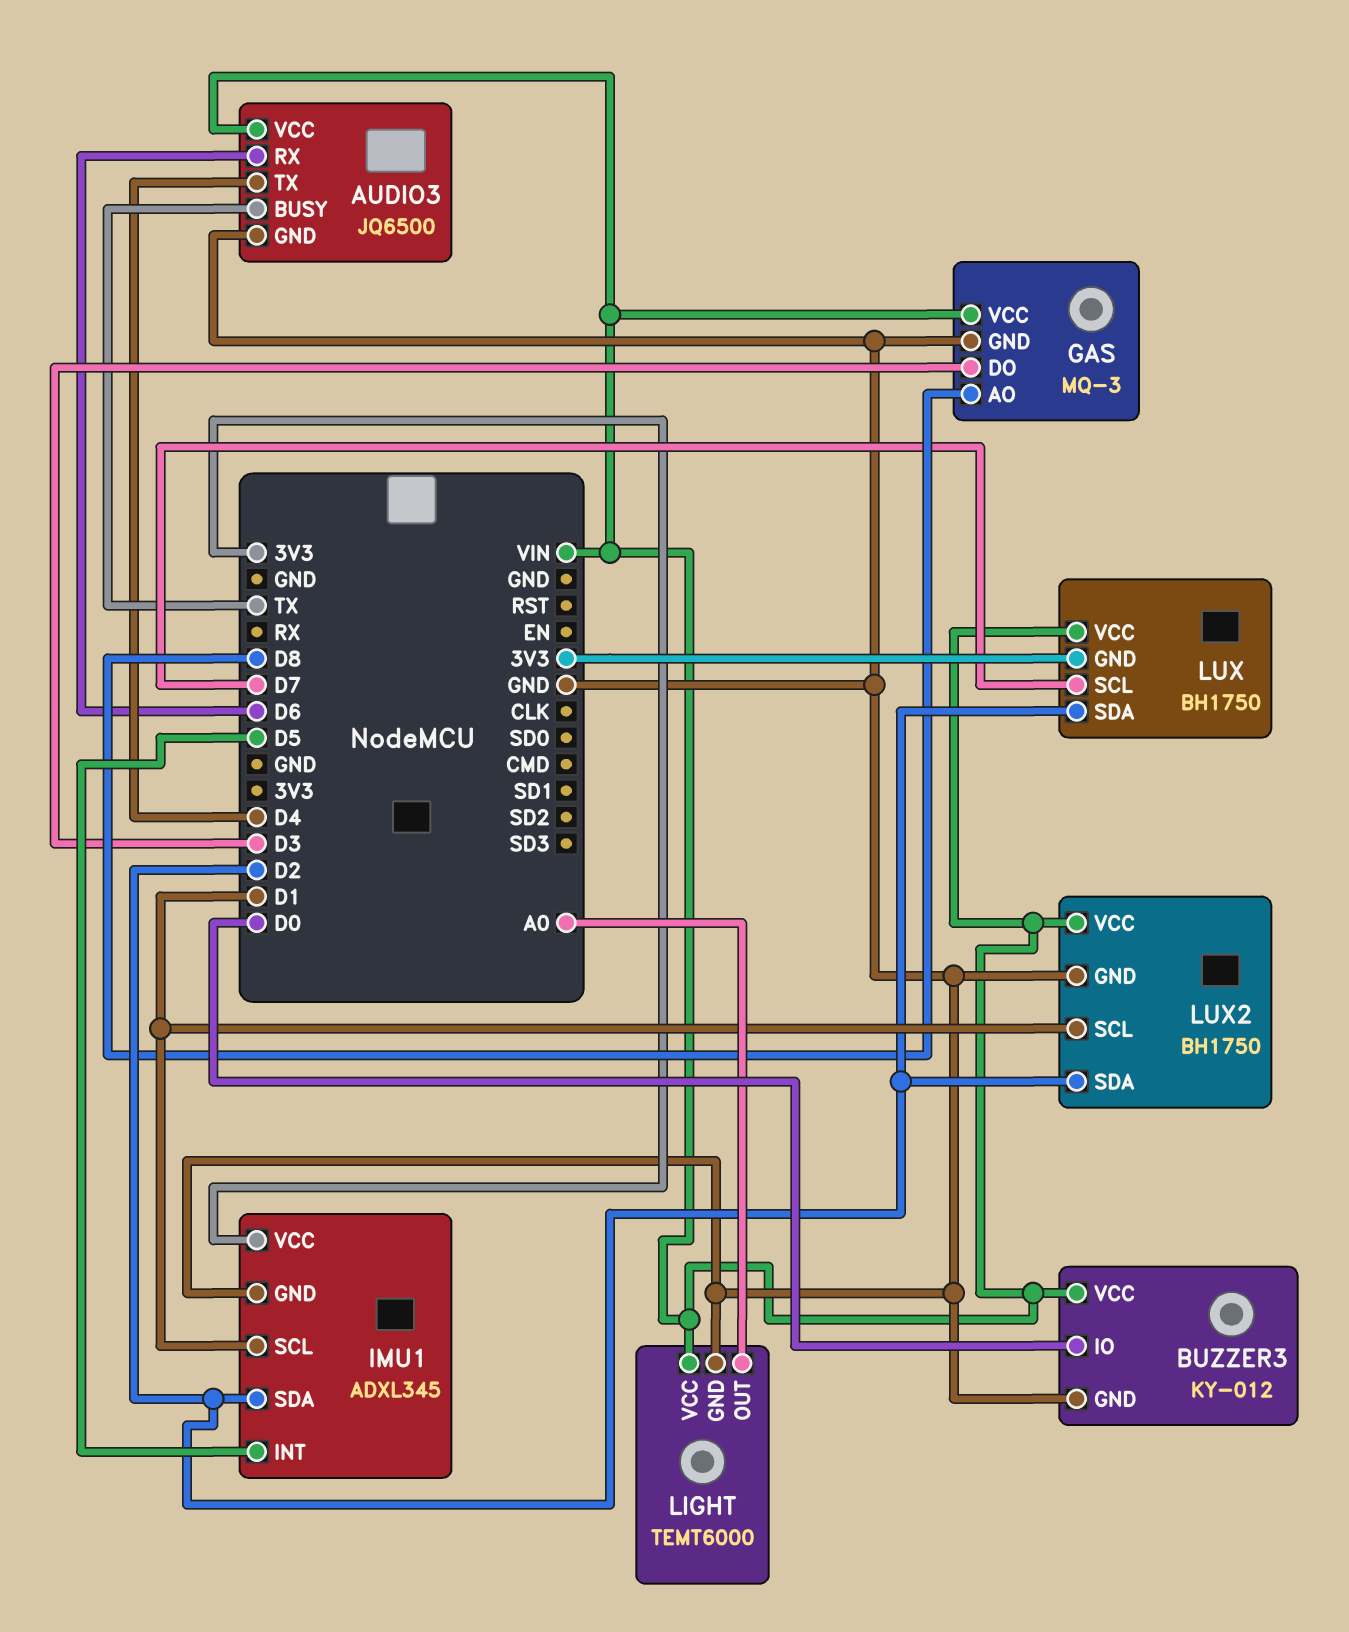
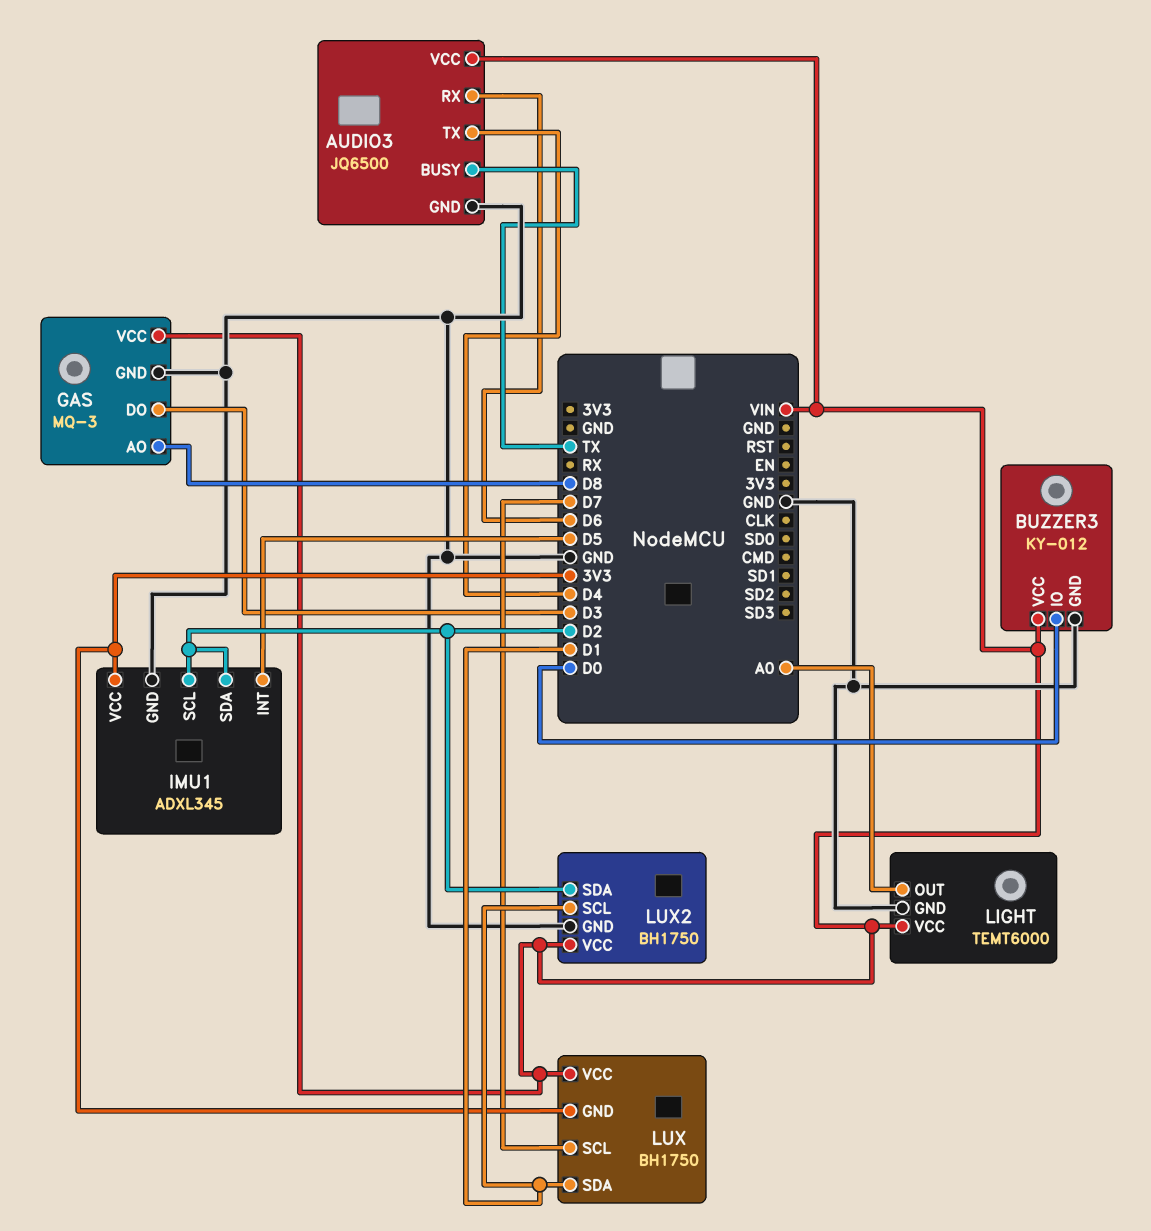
IMU1 pin SCL: D1 -> D2
LUX pin SDA: D2 -> D1

